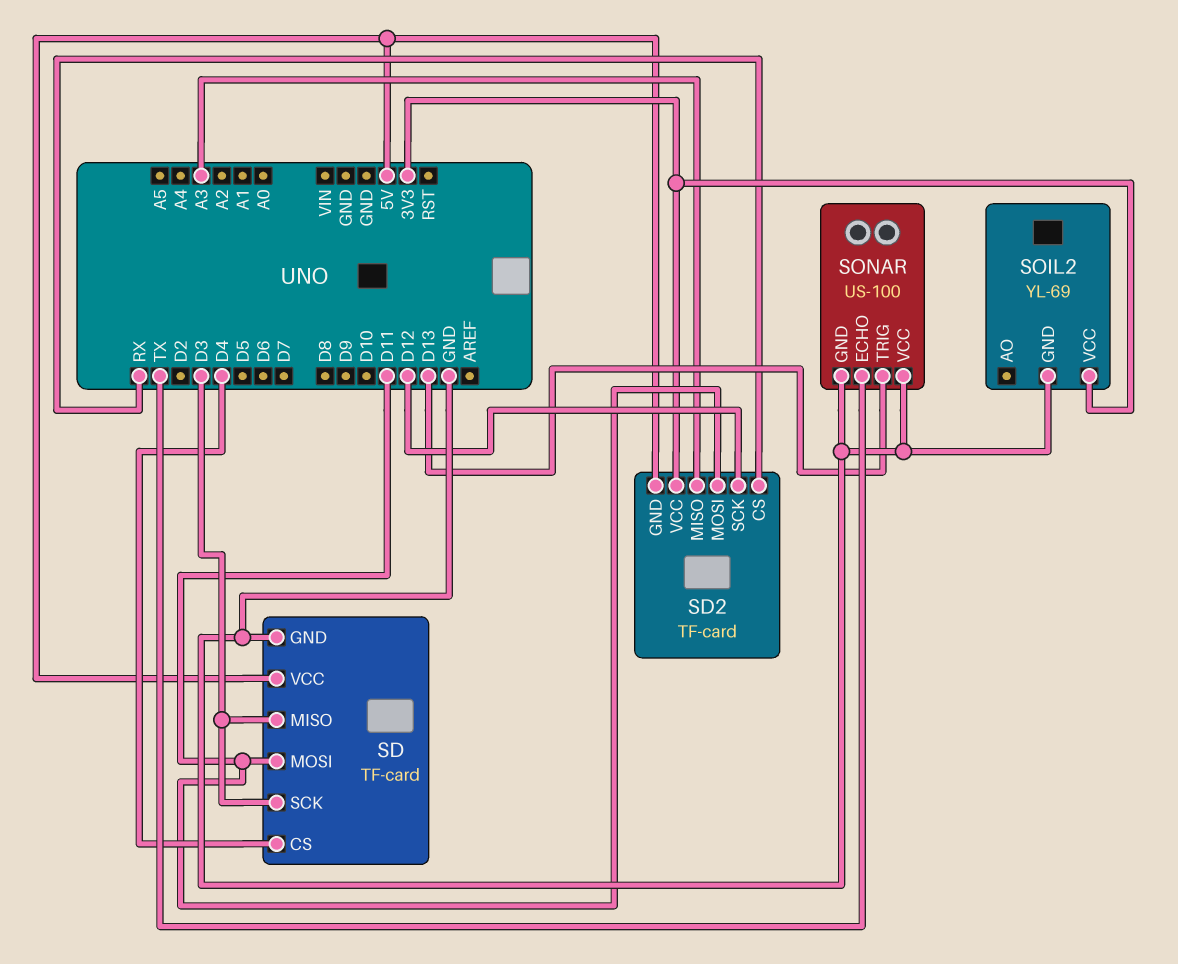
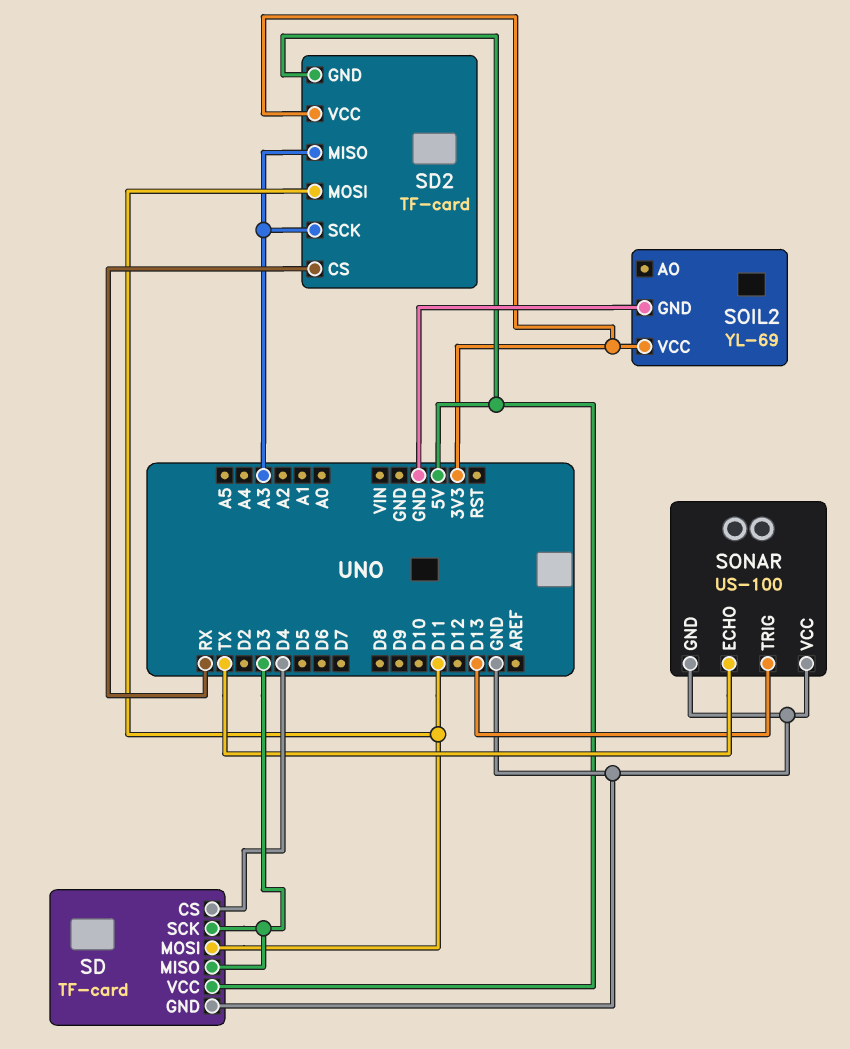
SD2 pin SCK: D12 -> A3

